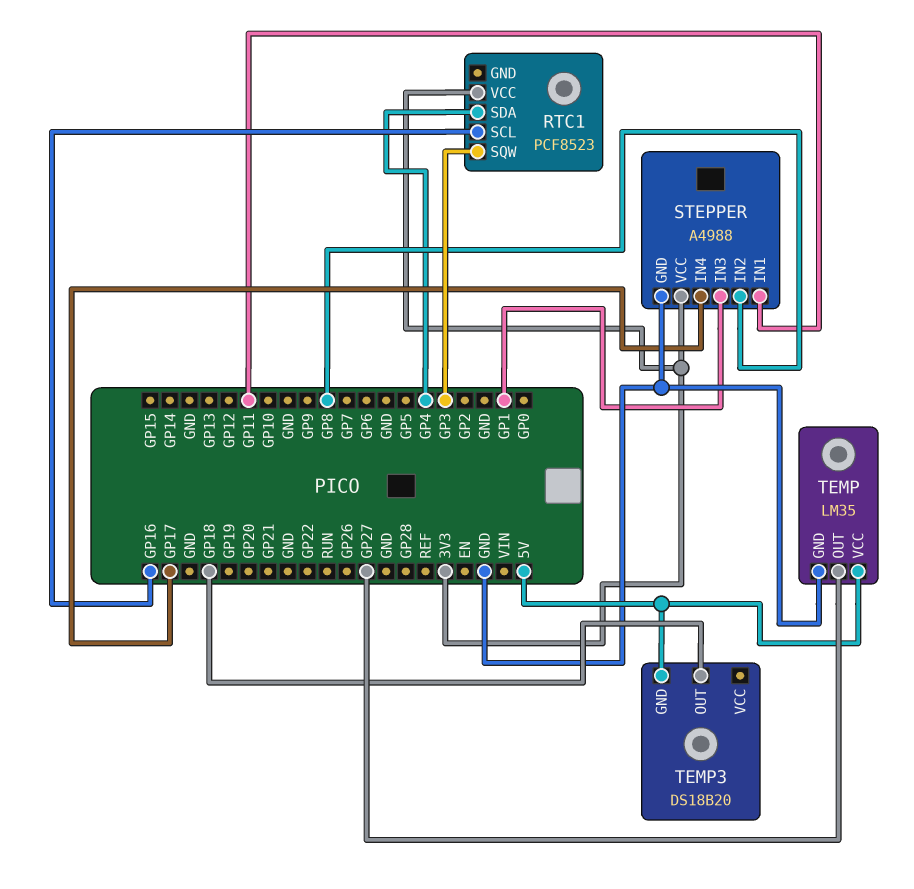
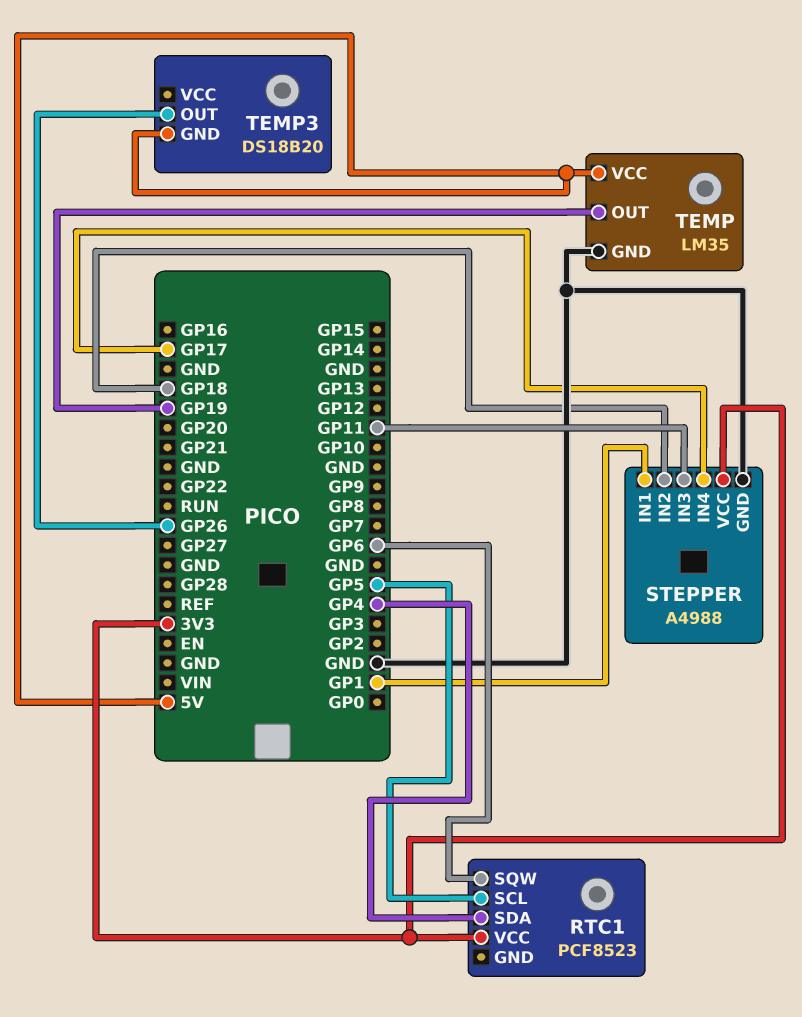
RTC1 pin SCL: GP16 -> GP5
RTC1 pin SQW: GP3 -> GP6
STEPPER pin IN1: GP11 -> GP1
STEPPER pin IN2: GP8 -> GP18
STEPPER pin IN3: GP1 -> GP11
TEMP pin OUT: GP27 -> GP19
TEMP3 pin OUT: GP18 -> GP26

